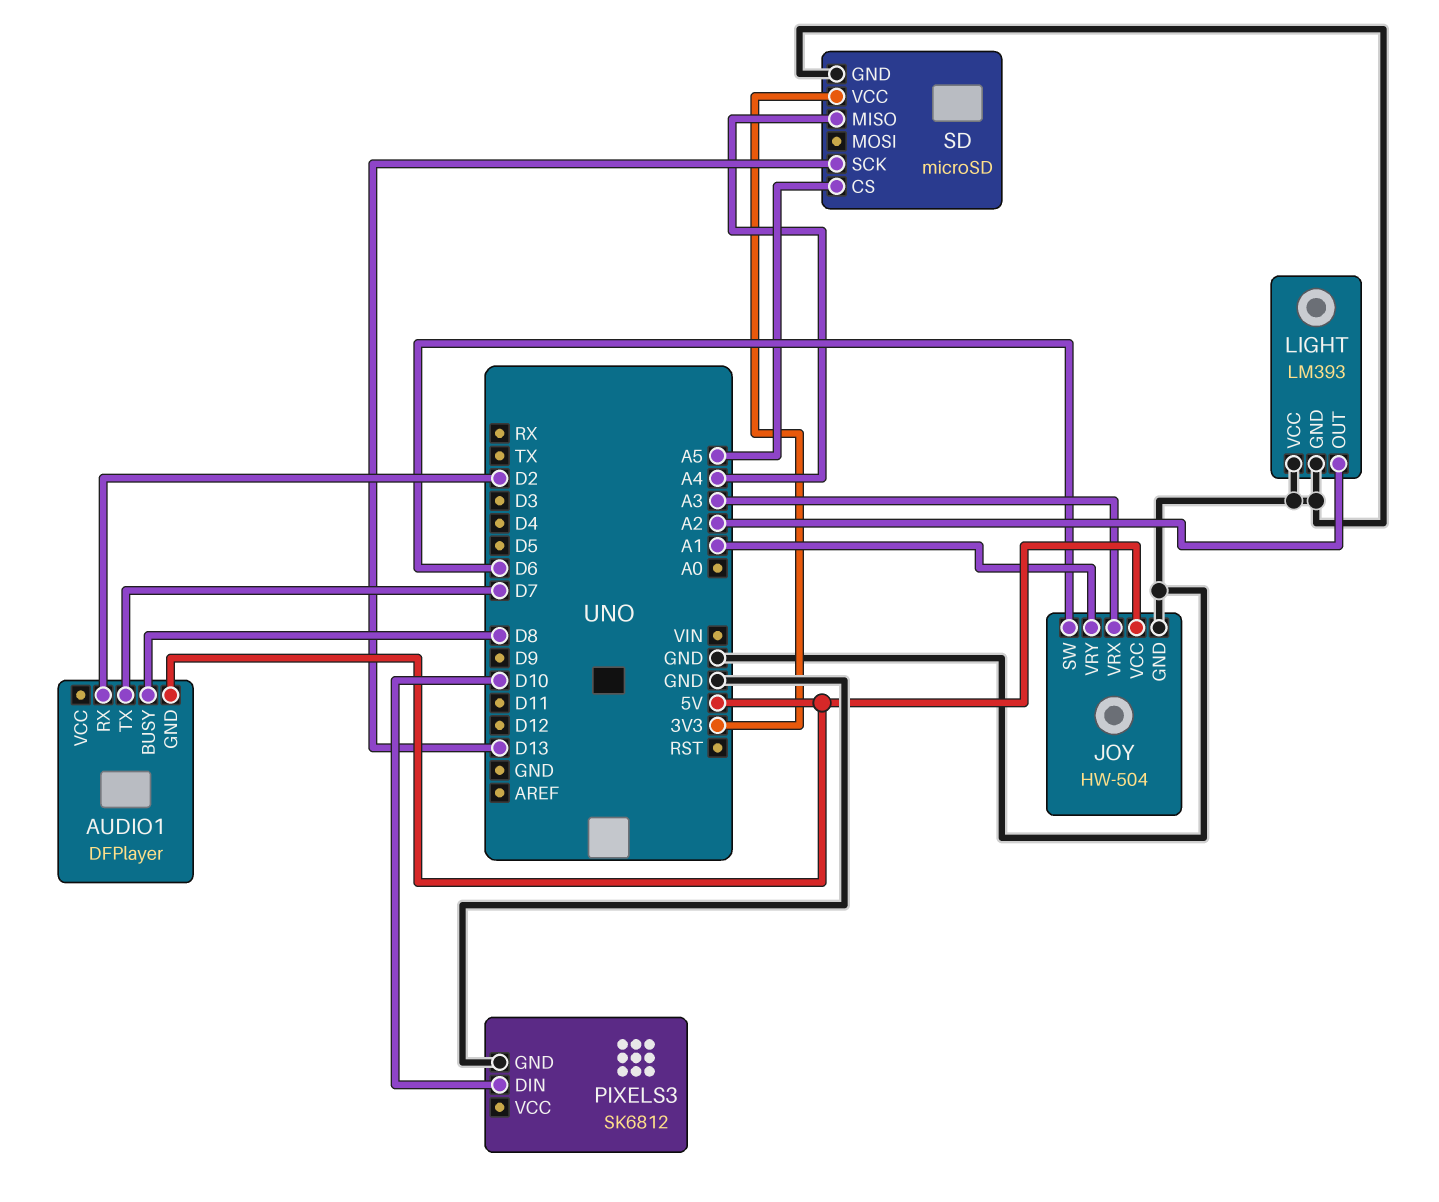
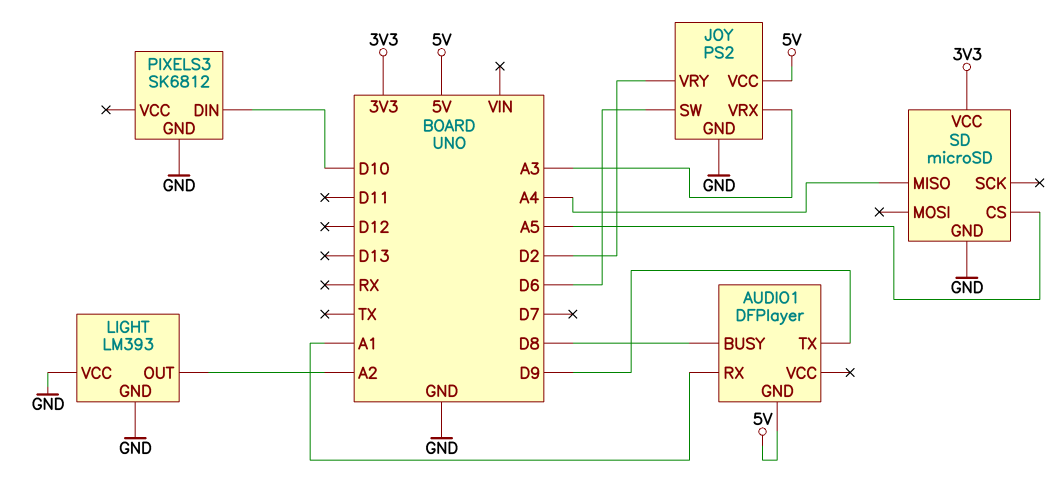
AUDIO1 pin RX: D2 -> A1
AUDIO1 pin TX: D7 -> D9
JOY: HW-504 -> PS2
JOY pin VRY: A1 -> D2
SD pin SCK: D13 -> none

